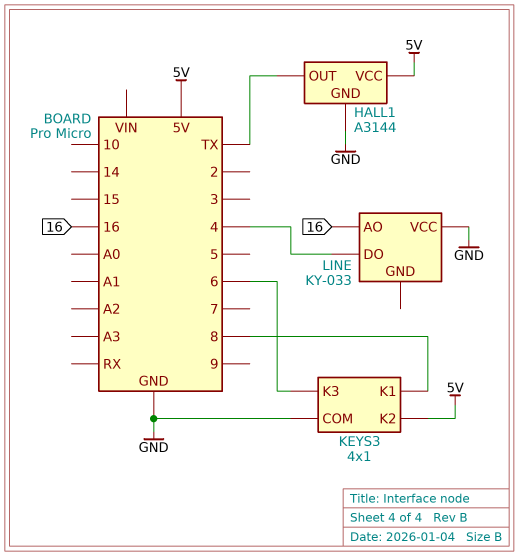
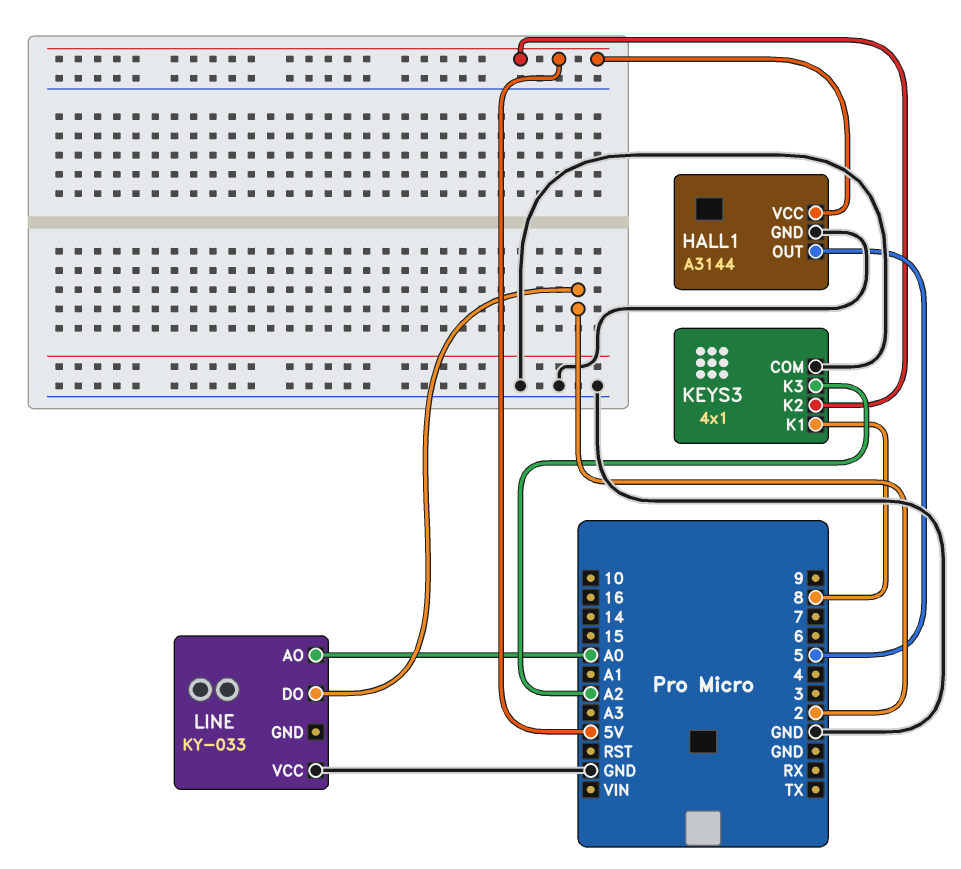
HALL1 pin OUT: TX -> 5
KEYS3 pin K3: 6 -> A2
LINE pin AO: 16 -> A0
LINE pin DO: 4 -> 2

